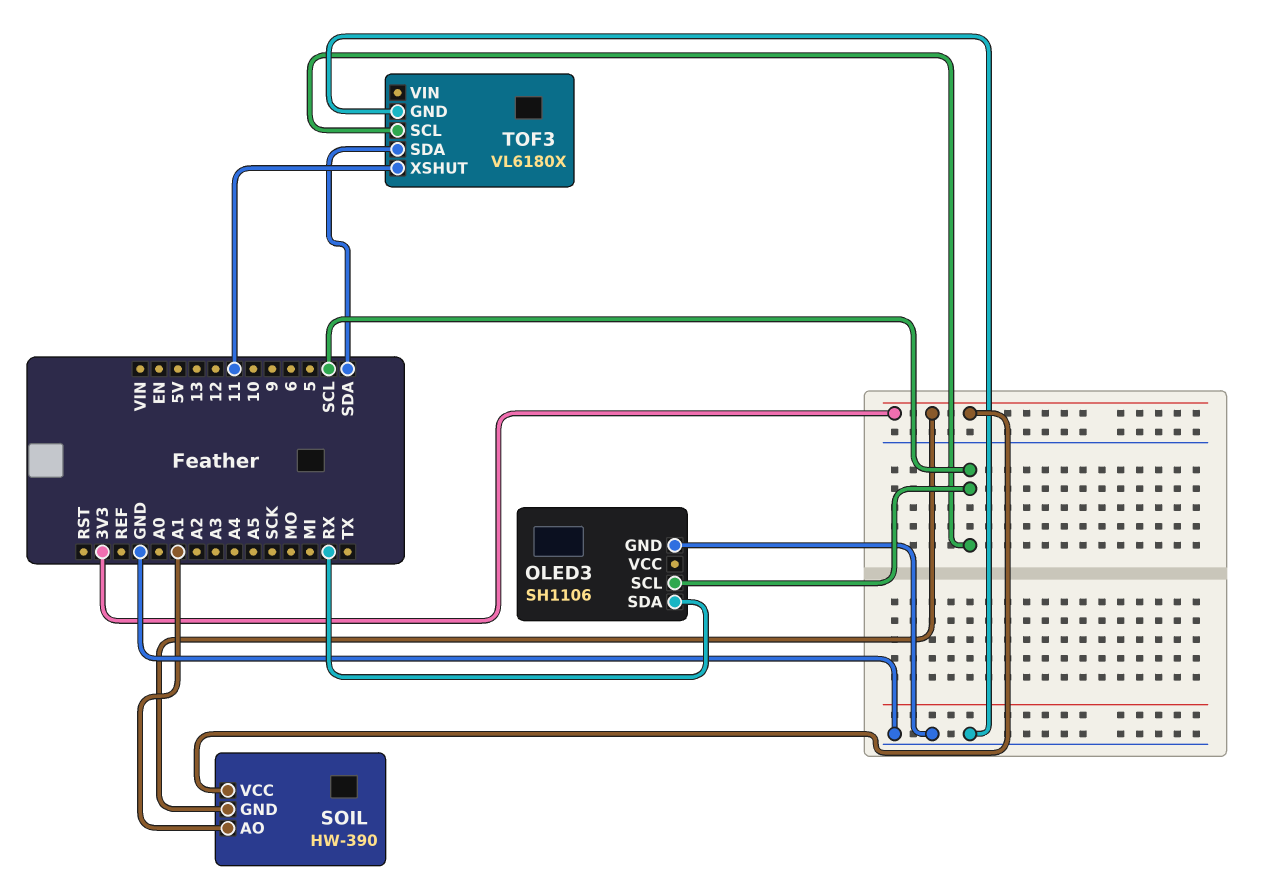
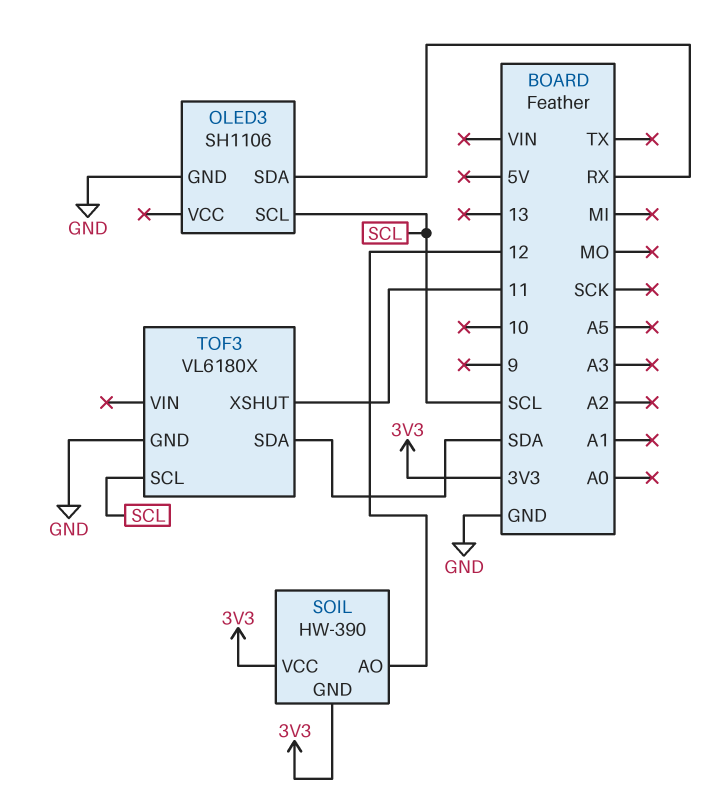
SOIL pin AO: A1 -> 12

